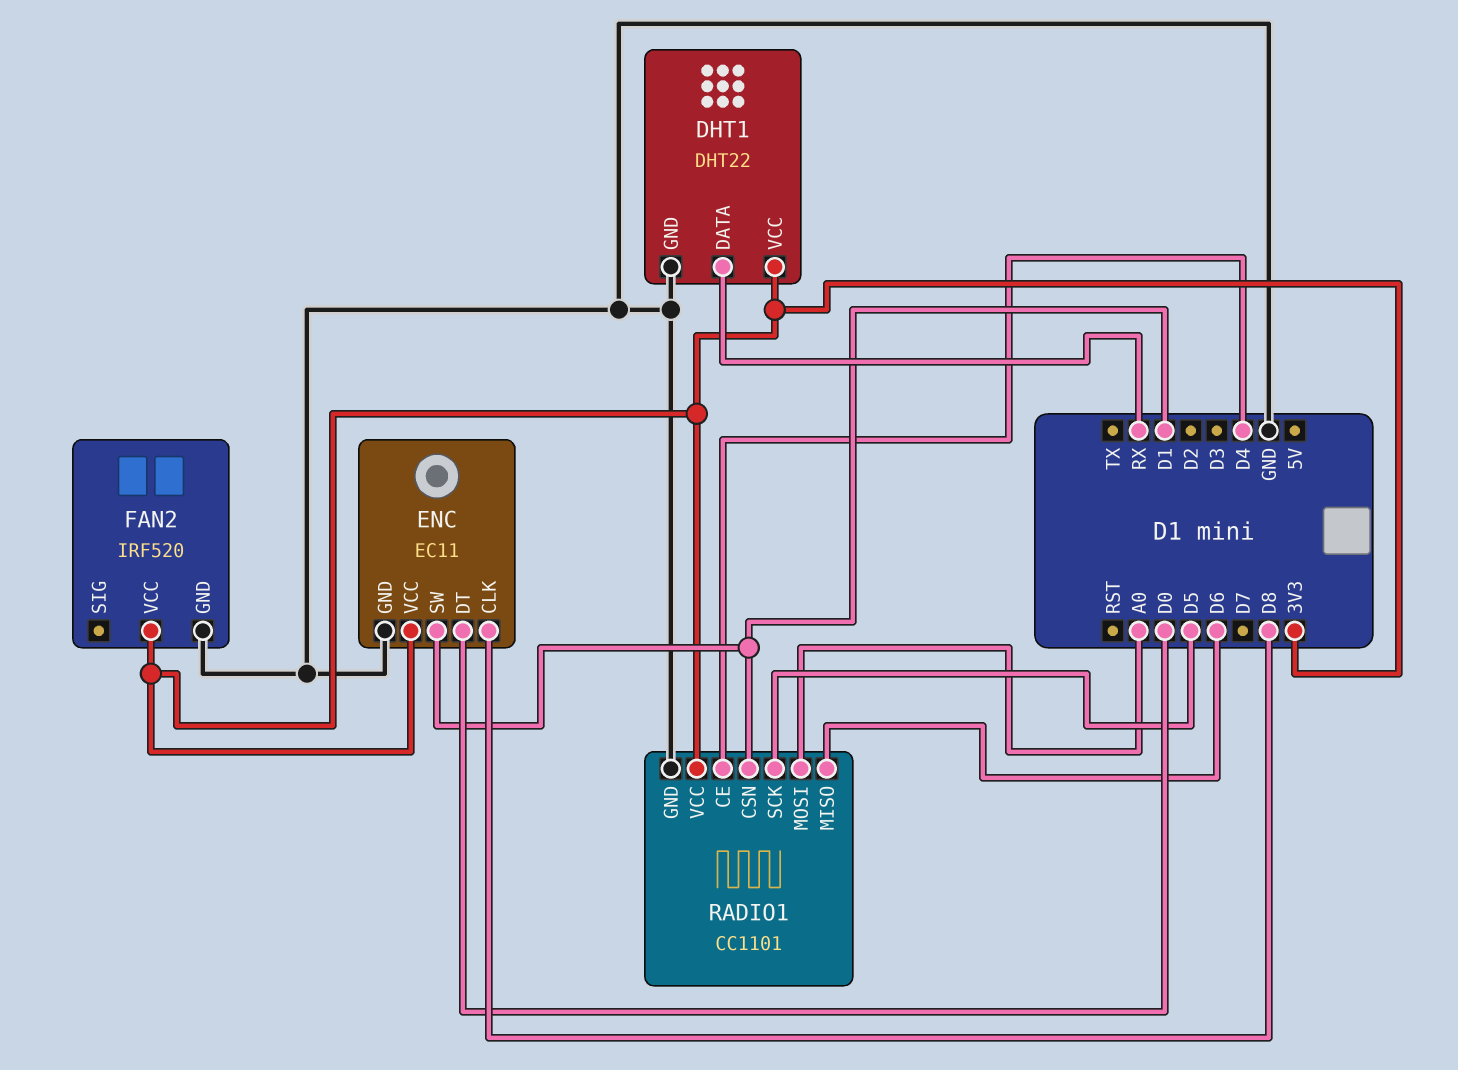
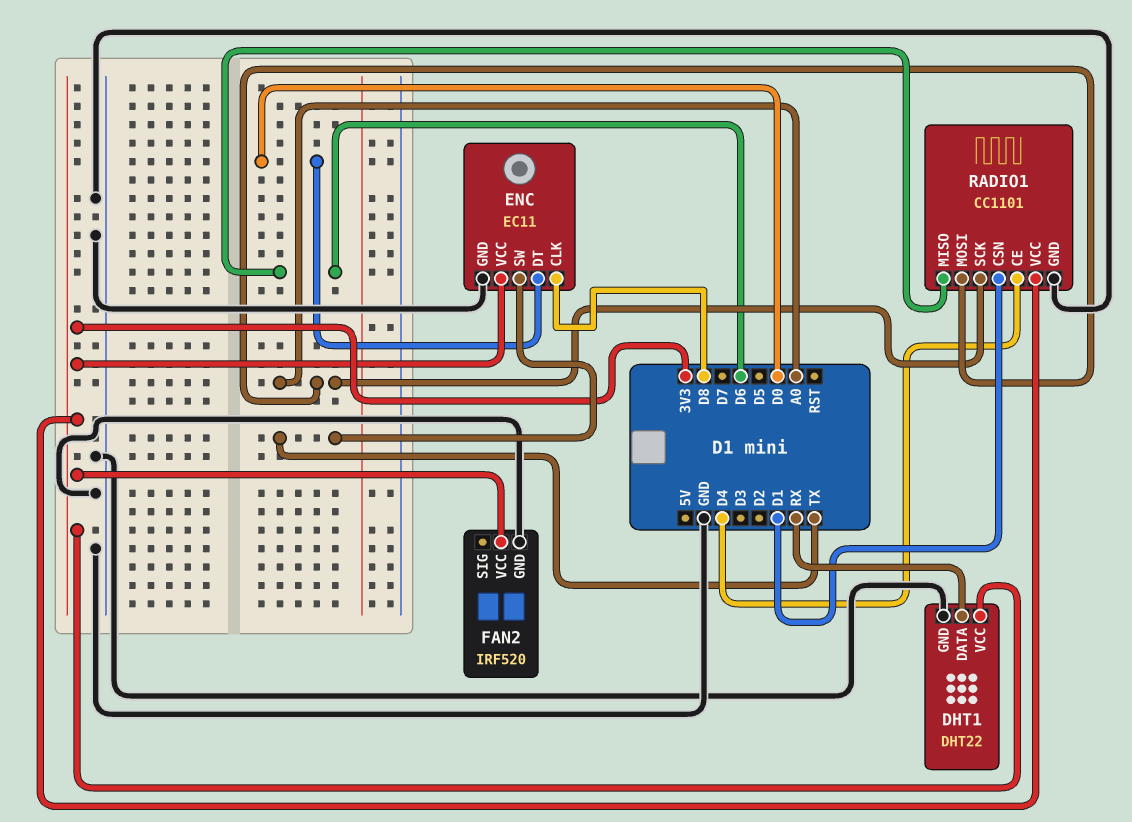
ENC pin SW: D1 -> TX
RADIO1 pin SCK: D5 -> A0

